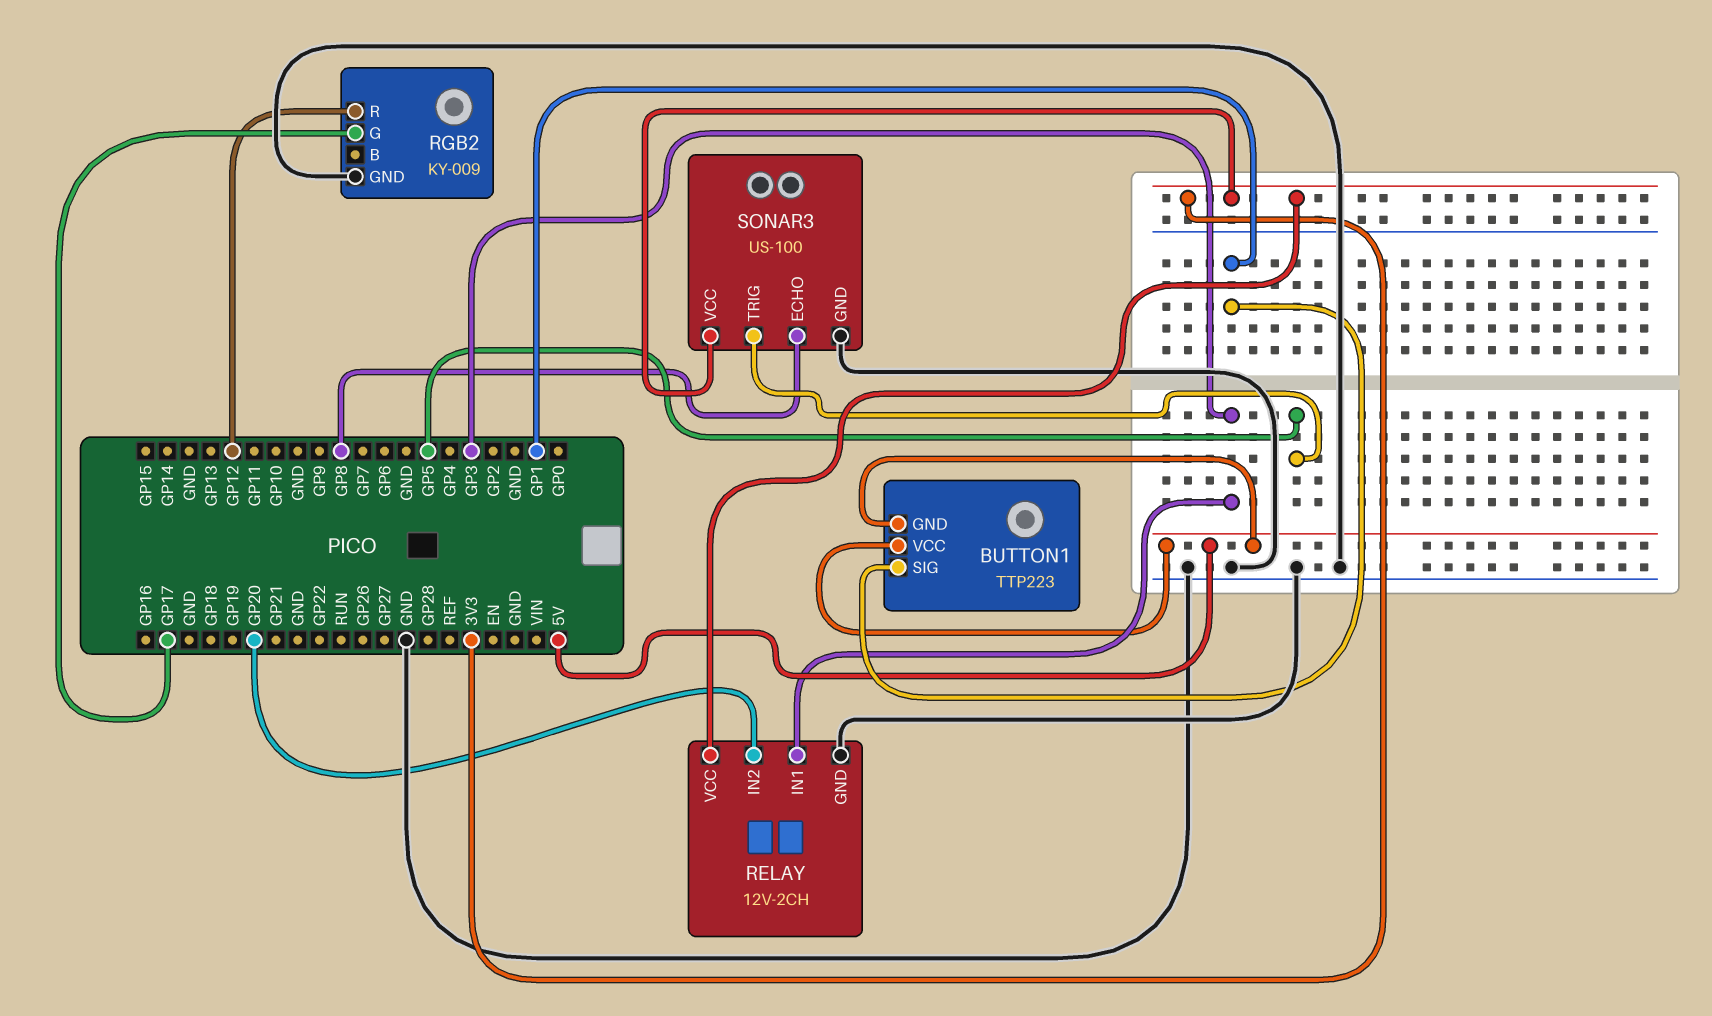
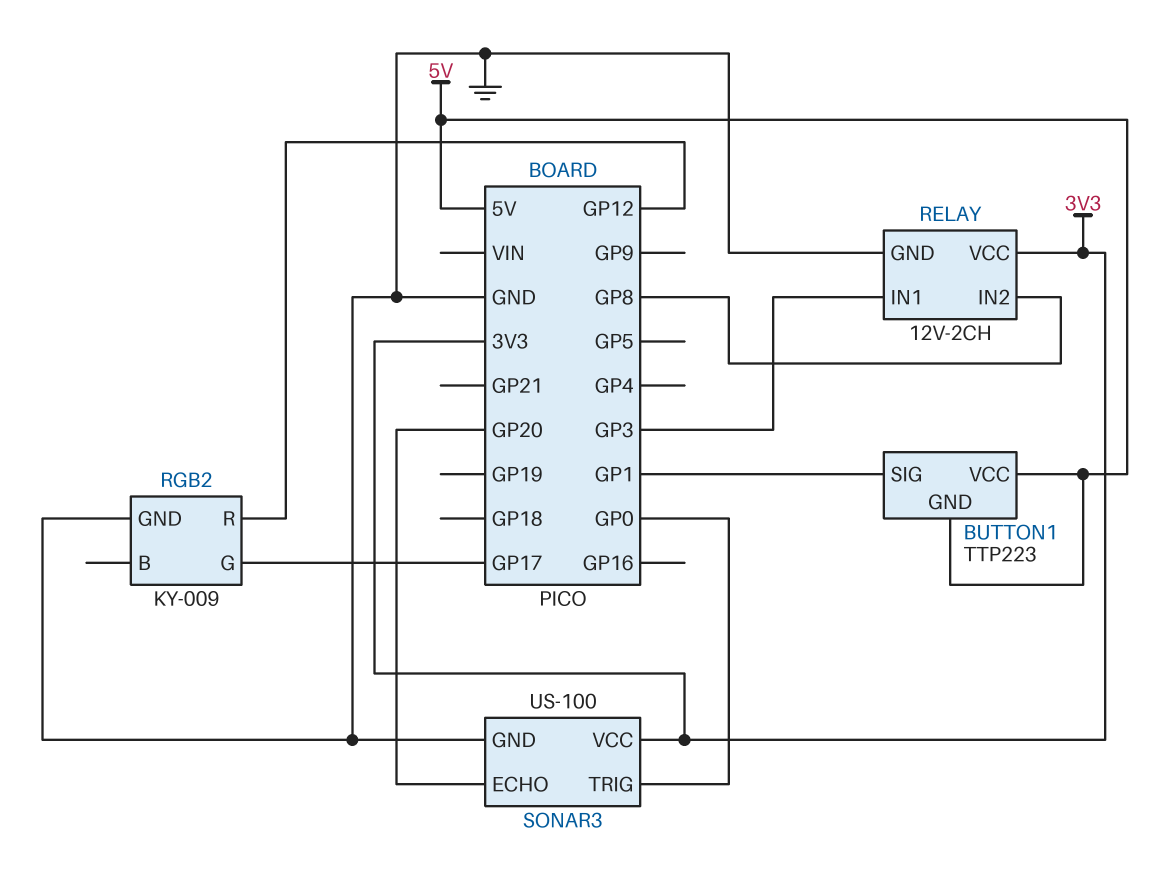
RELAY pin IN2: GP20 -> GP8
SONAR3 pin ECHO: GP8 -> GP20
SONAR3 pin TRIG: GP5 -> GP0

